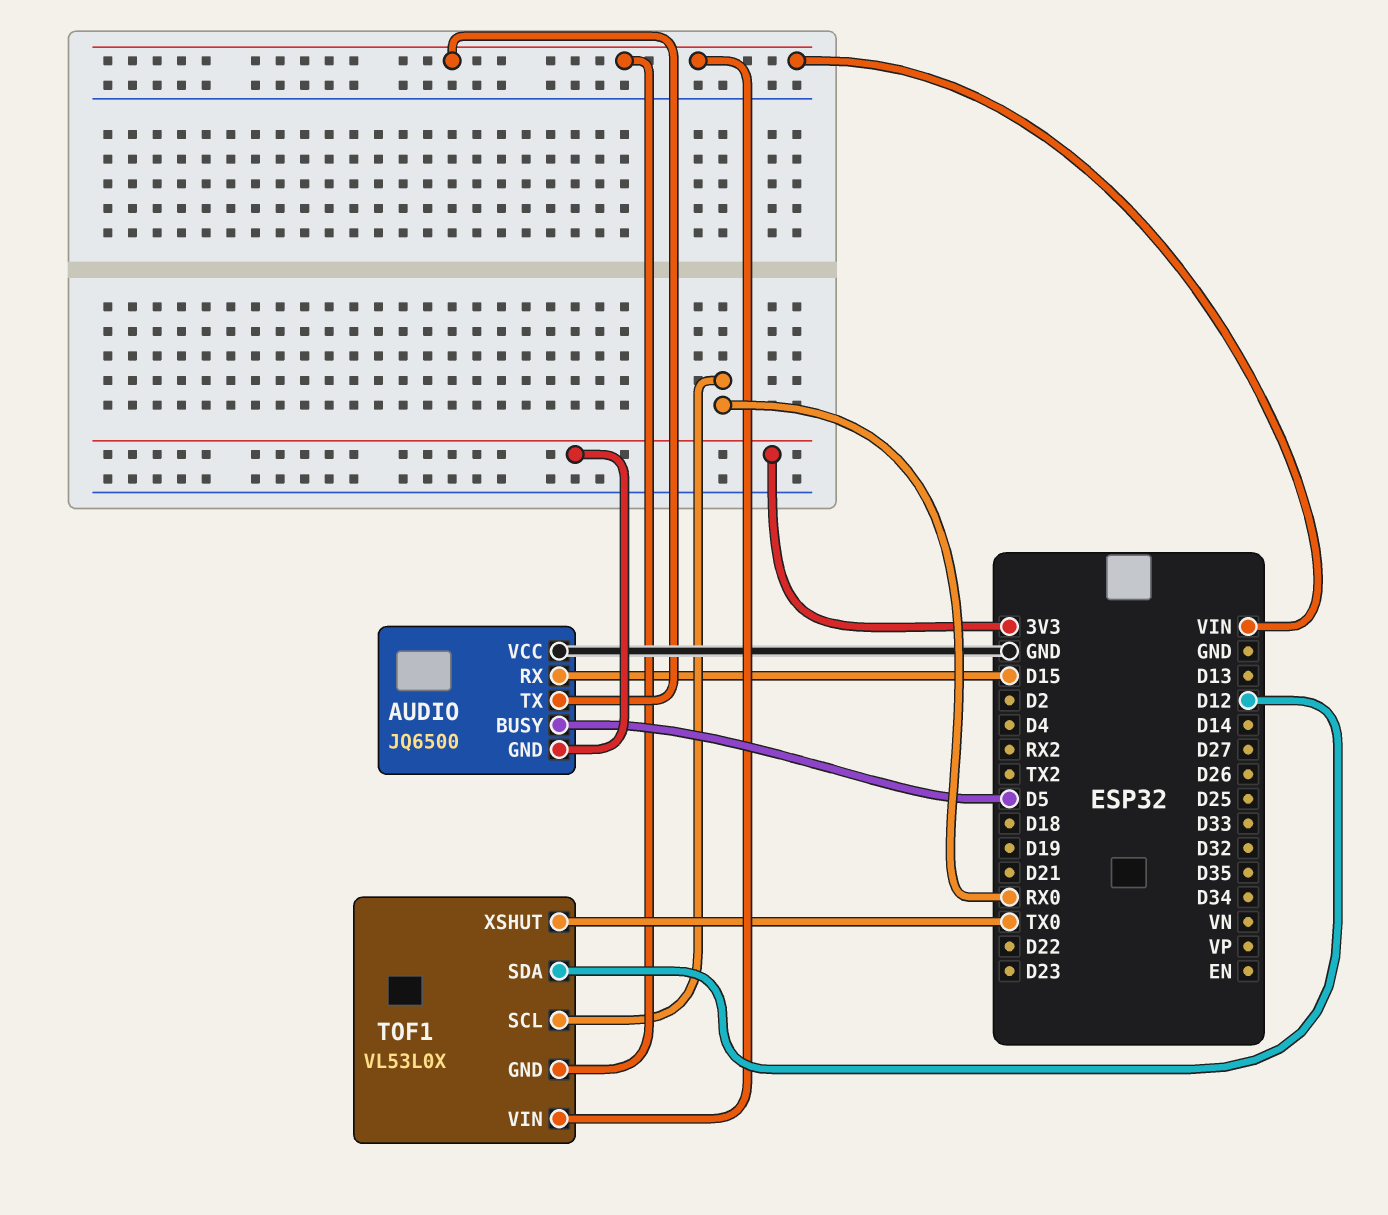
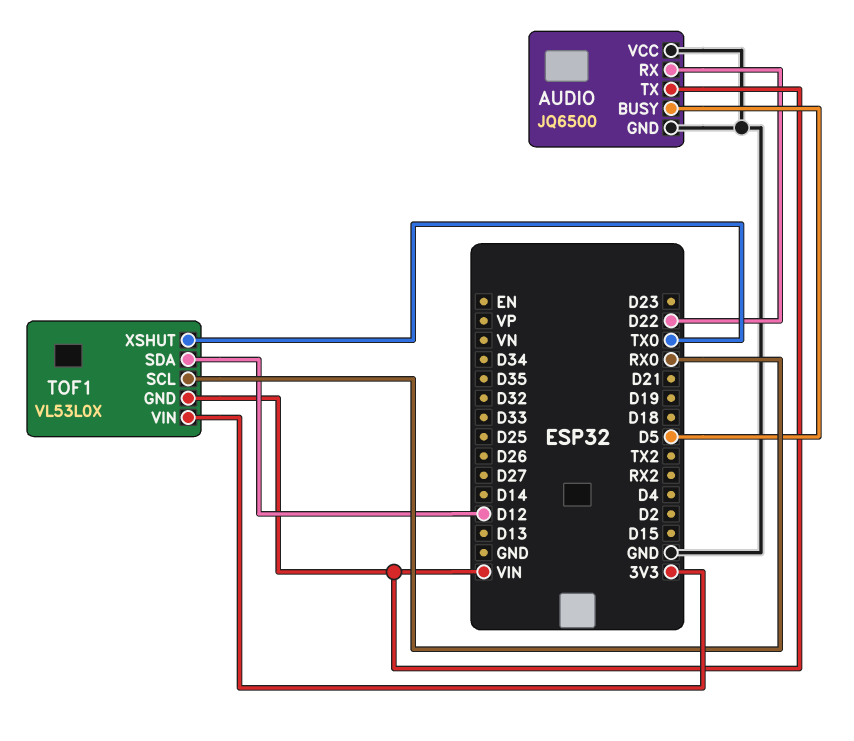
AUDIO pin GND: 3V3 -> GND
AUDIO pin RX: D15 -> D22
TOF1 pin VIN: VIN -> 3V3

